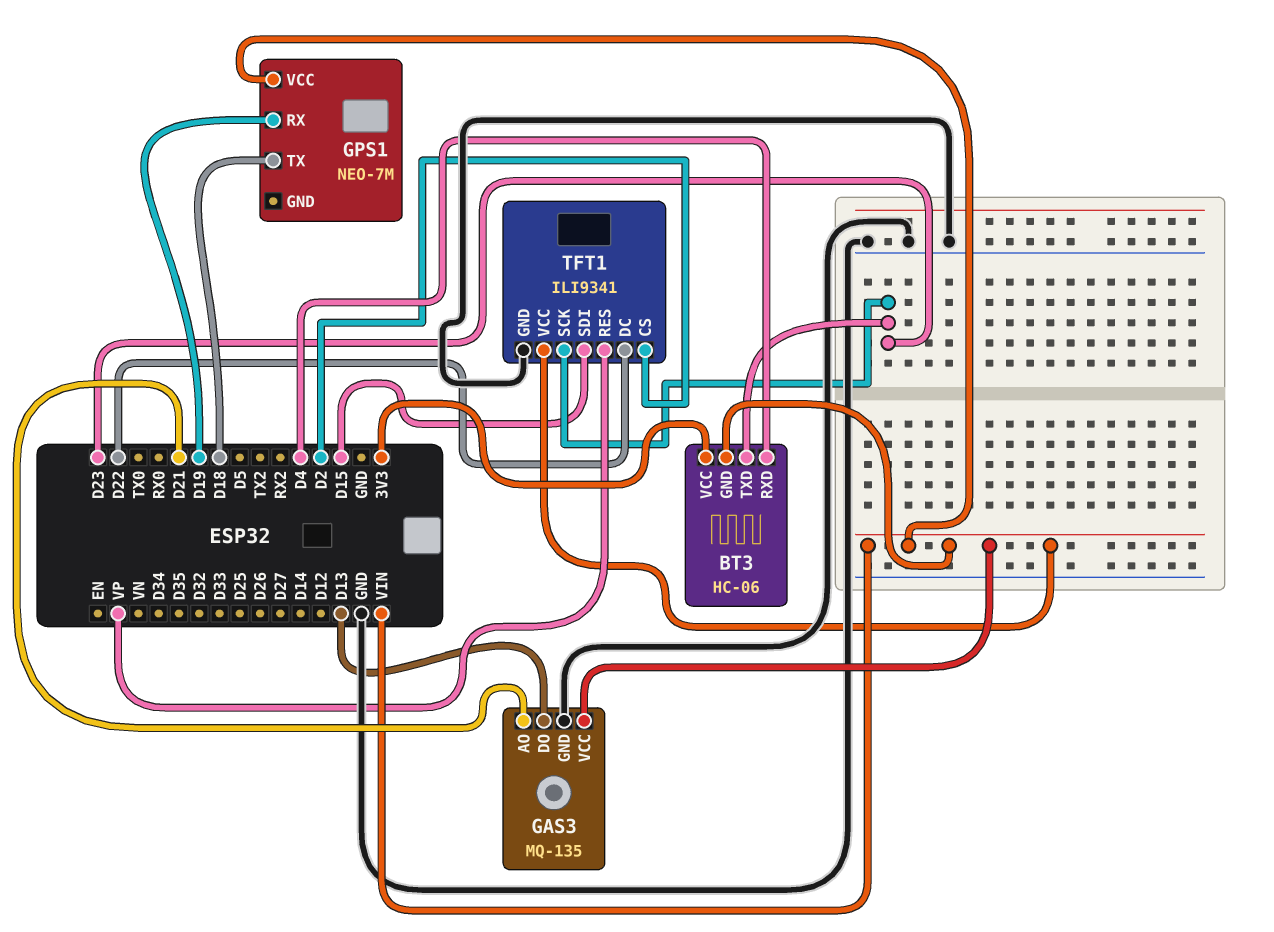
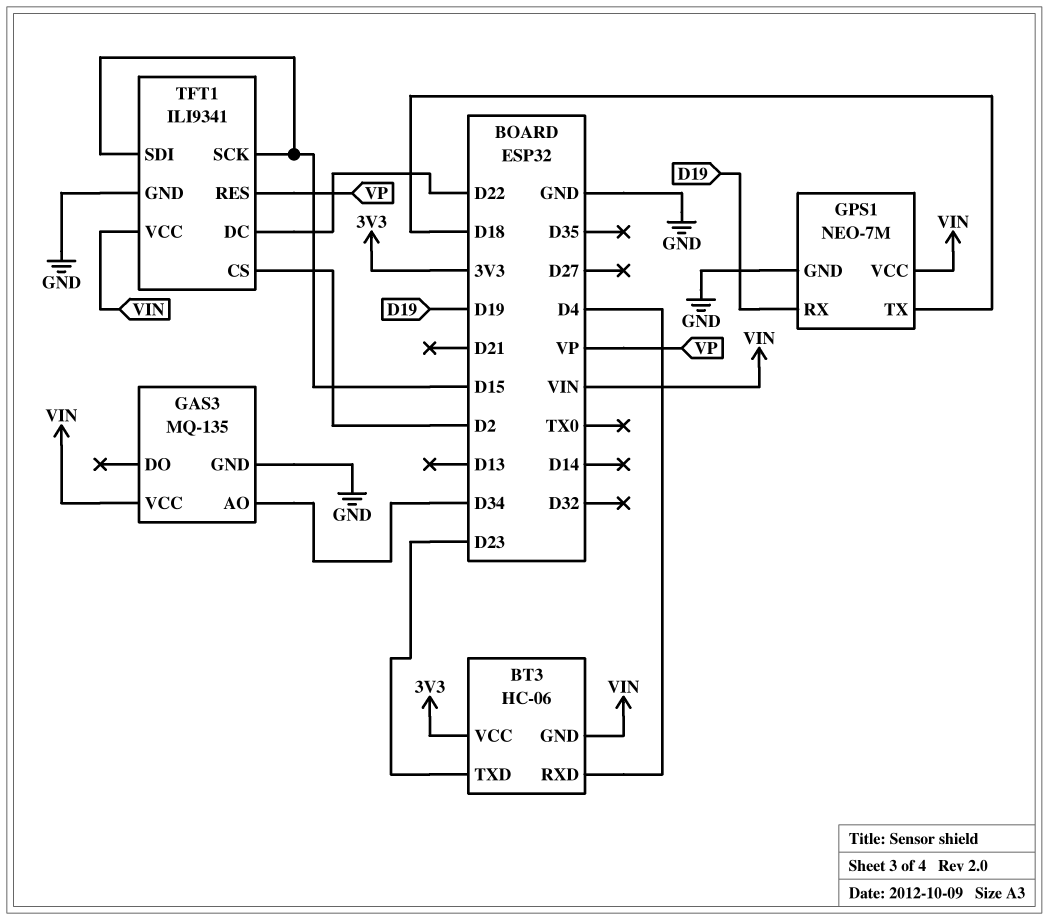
GAS3 pin AO: D21 -> D34
GAS3 pin DO: D13 -> none
GPS1 pin GND: none -> GND
TFT1 pin SCK: D23 -> D15

